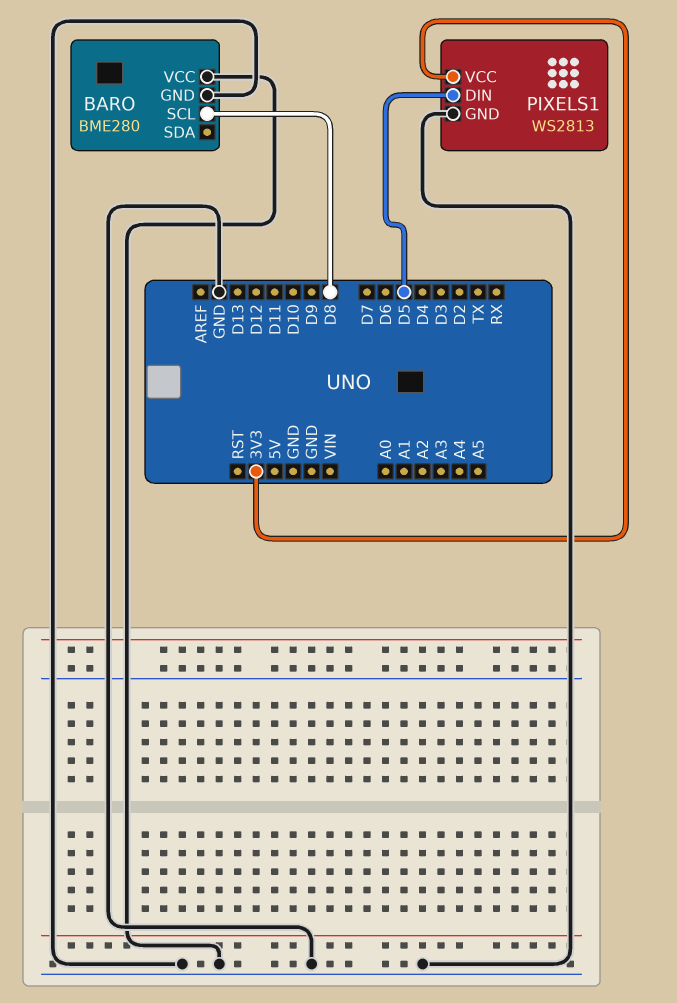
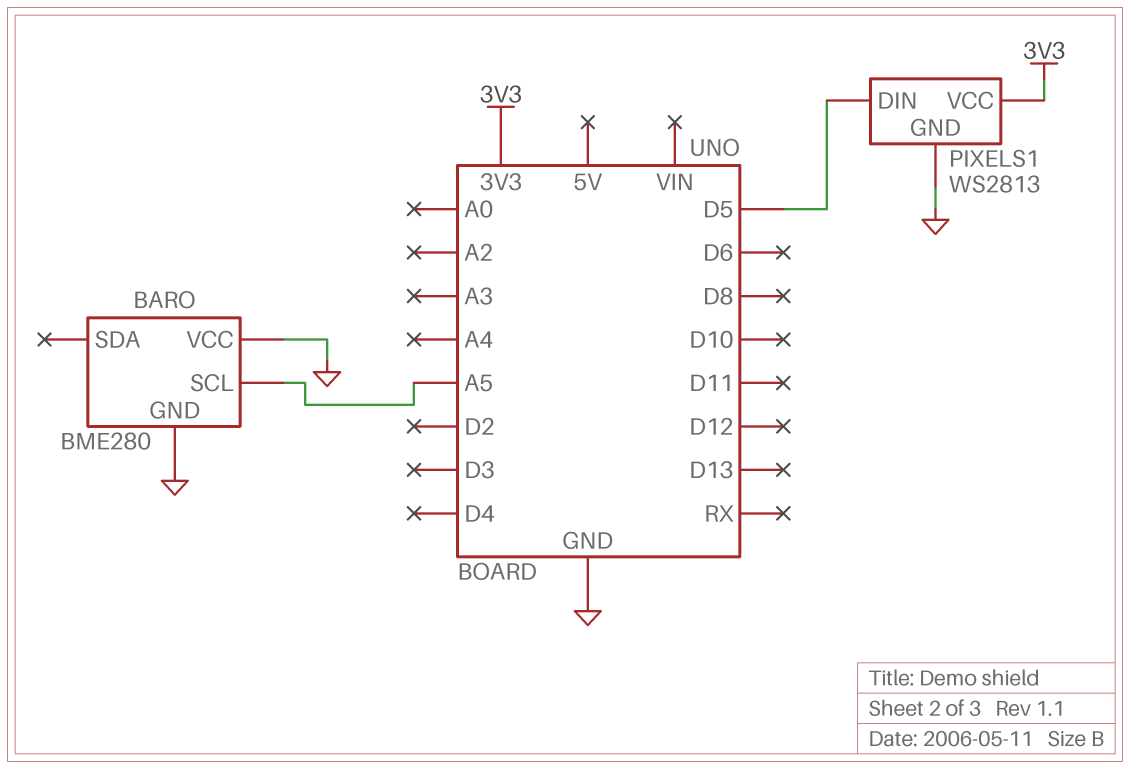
BARO pin SCL: D8 -> A5

